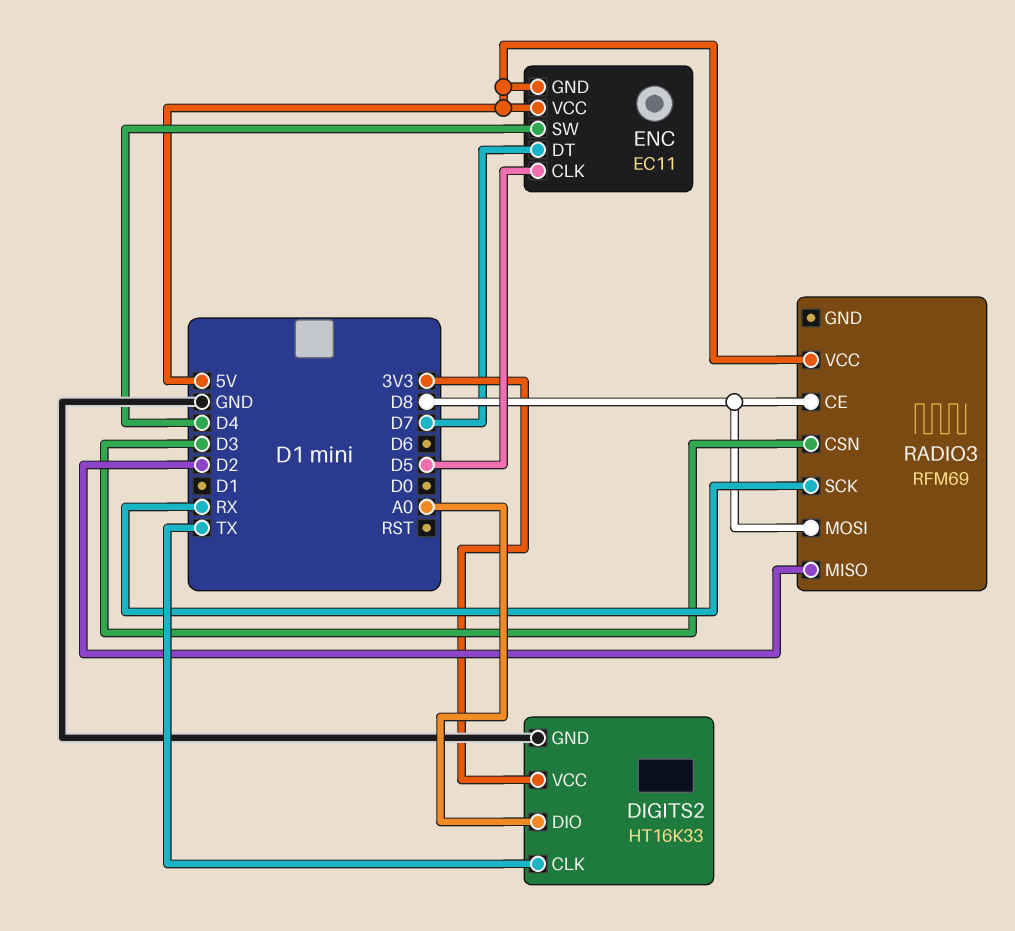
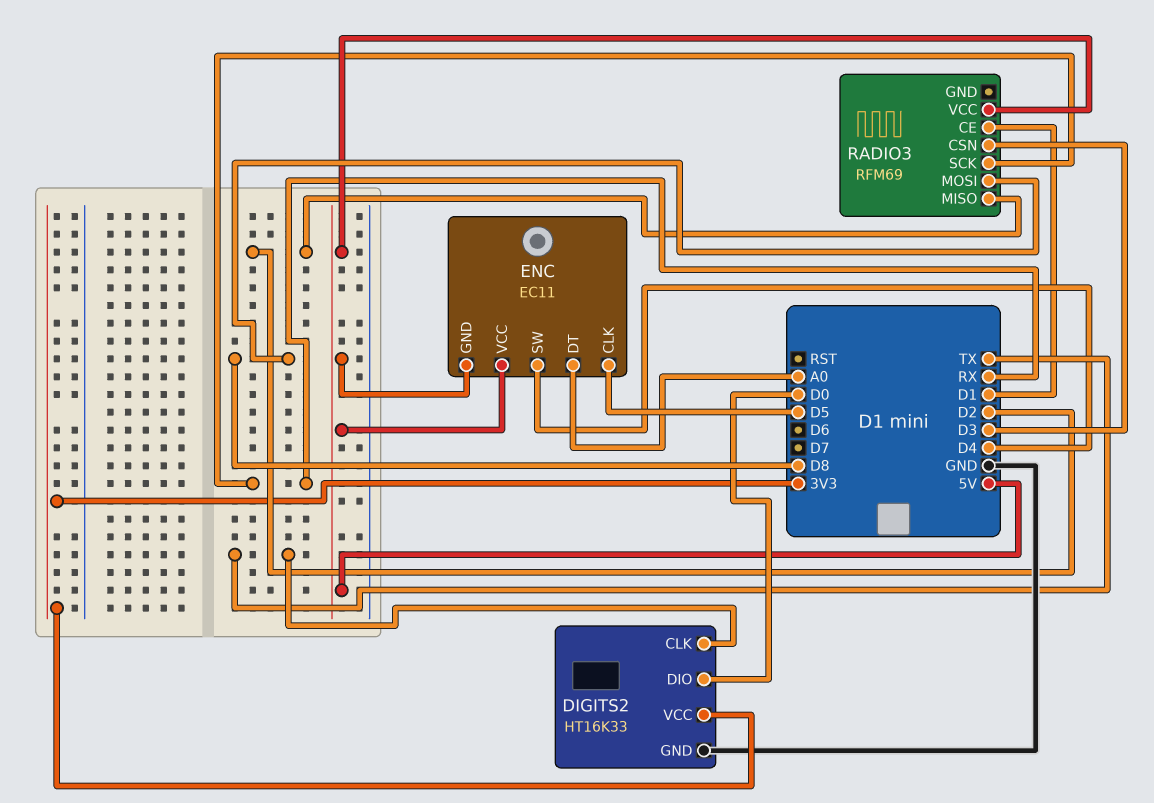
DIGITS2 pin DIO: A0 -> D0
ENC pin DT: D7 -> A0
RADIO3 pin CE: D8 -> D1

